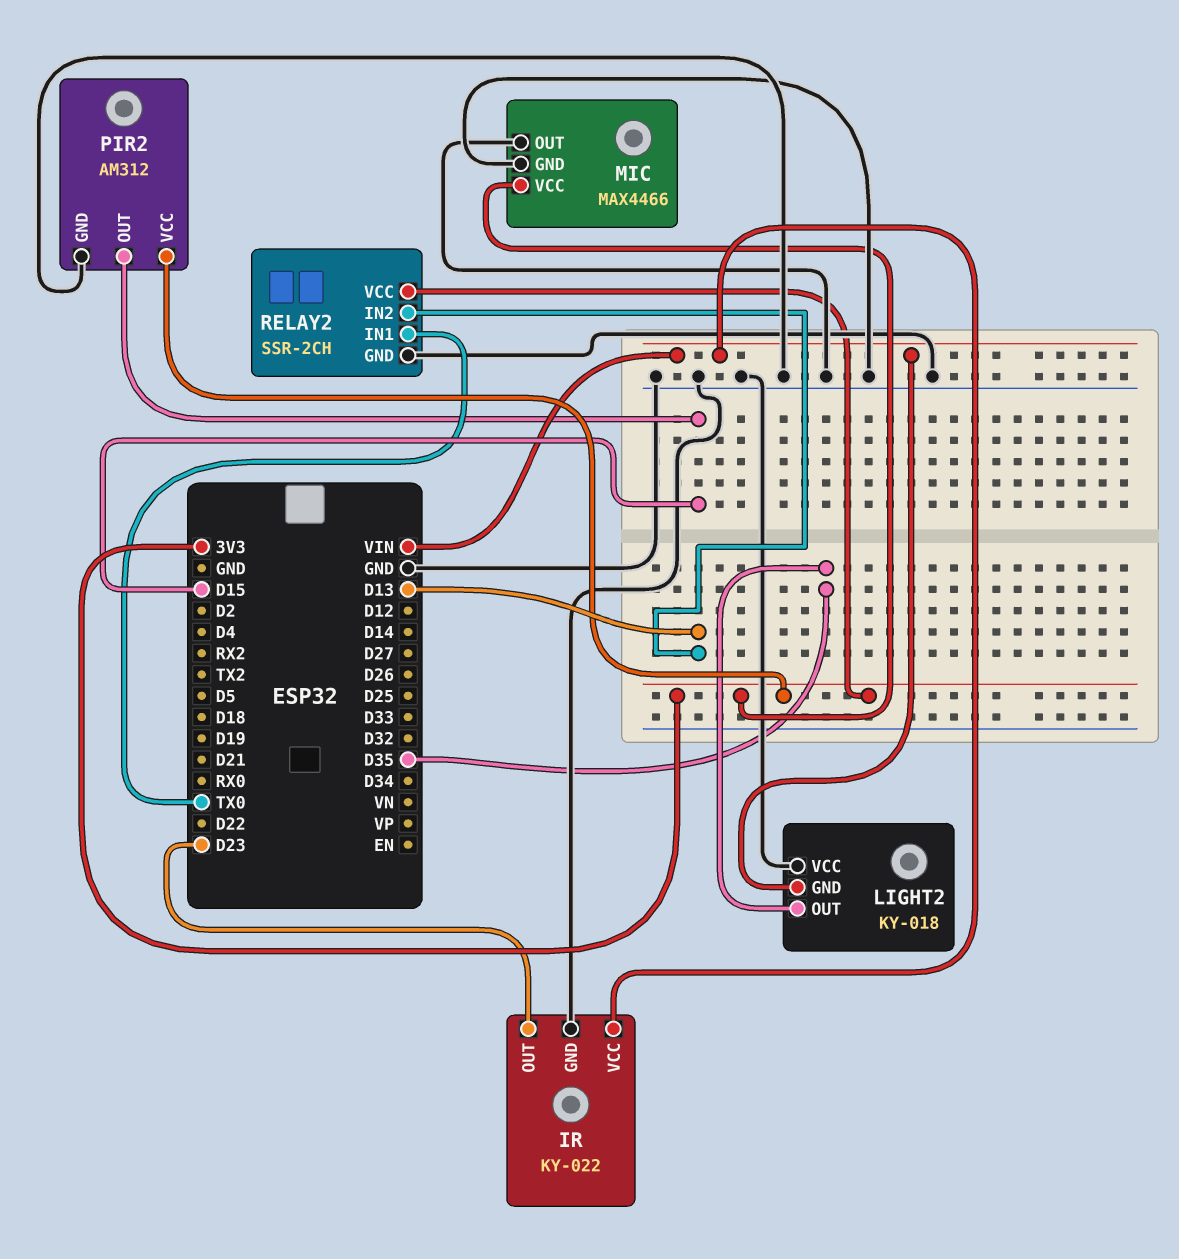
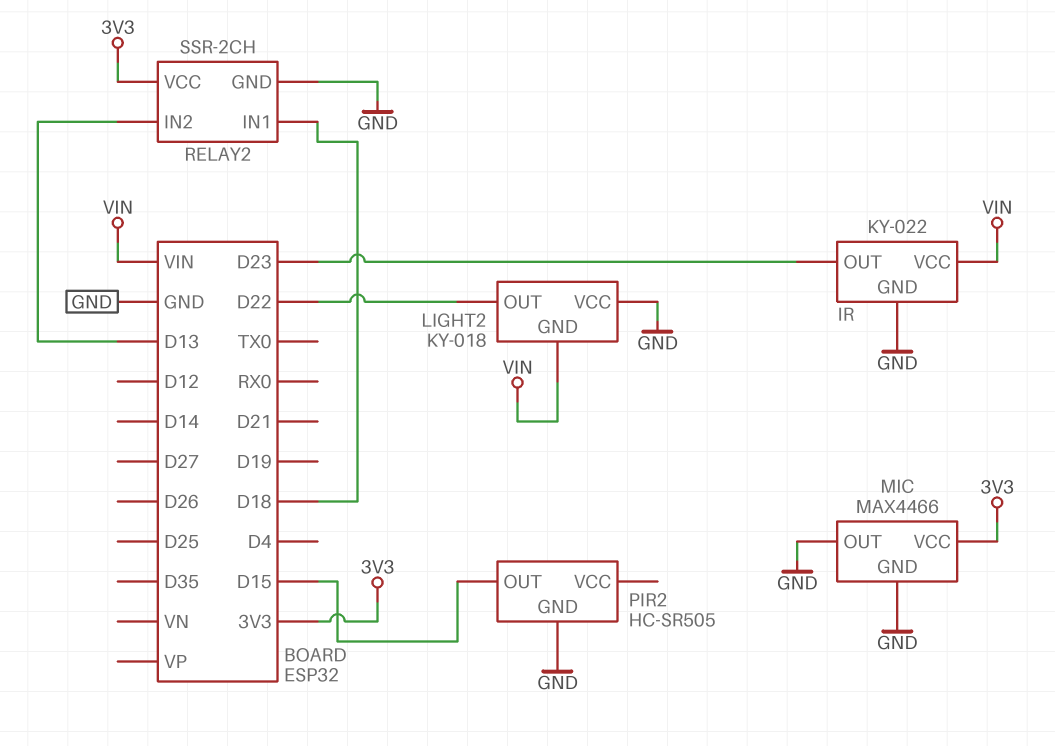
LIGHT2 pin OUT: D35 -> D22
PIR2: AM312 -> HC-SR505
PIR2 pin VCC: 3V3 -> none
RELAY2 pin IN1: TX0 -> D18

